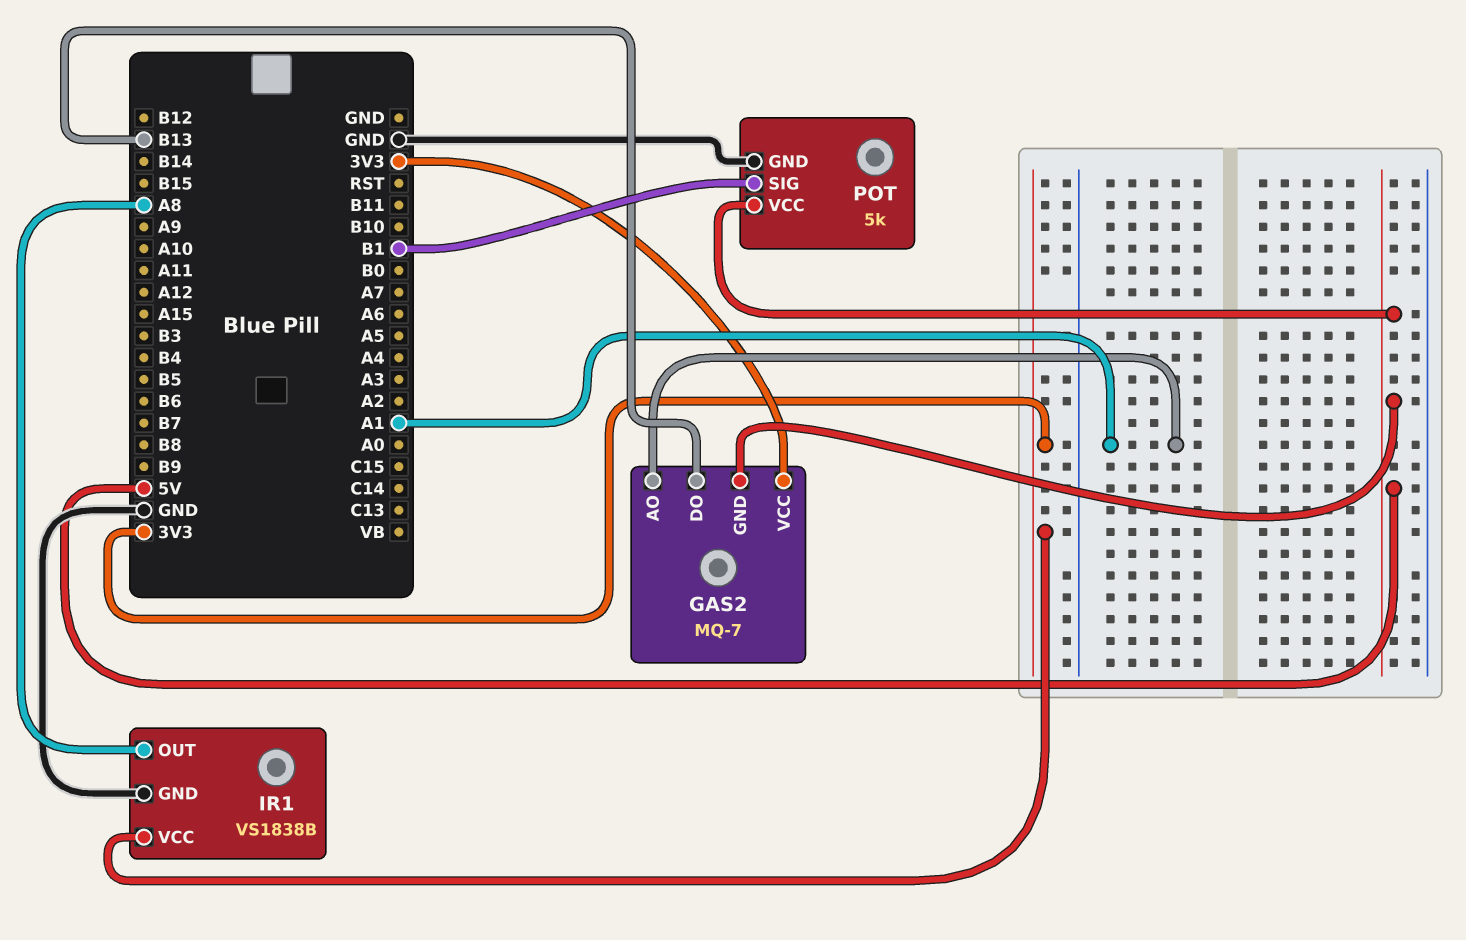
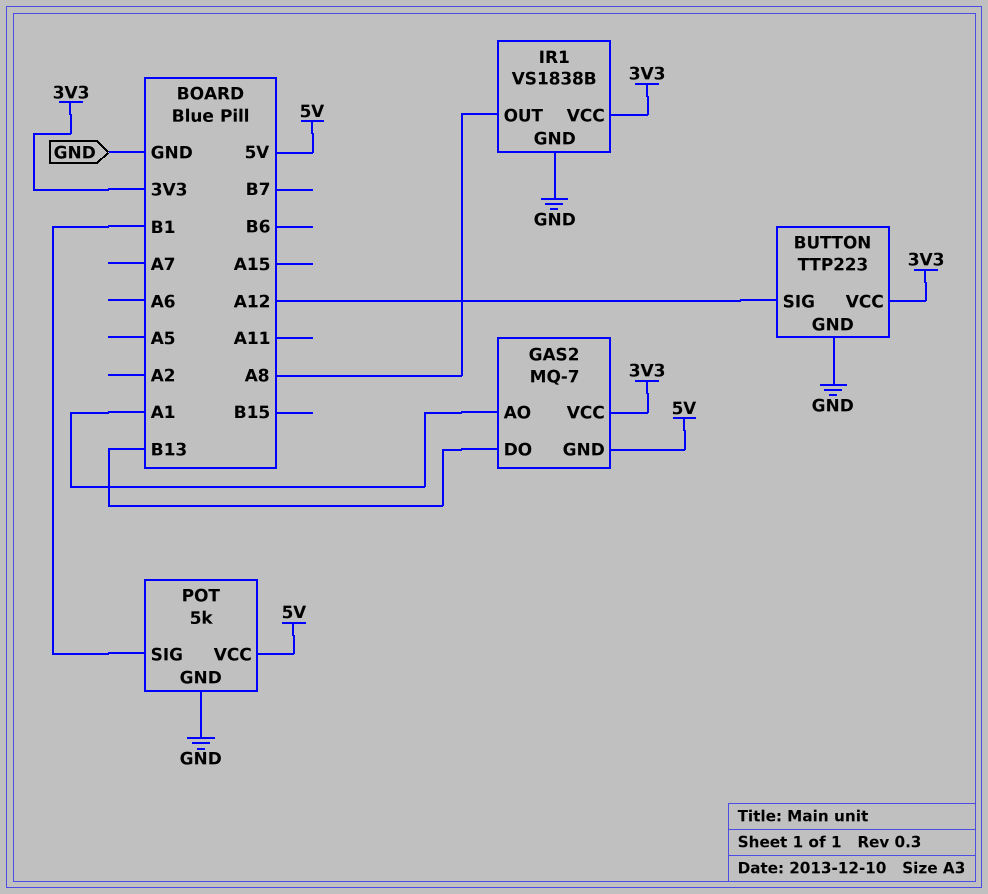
BUTTON: none -> TTP223
BUTTON pin GND: none -> GND
BUTTON pin SIG: none -> A12
BUTTON pin VCC: none -> 3V3

